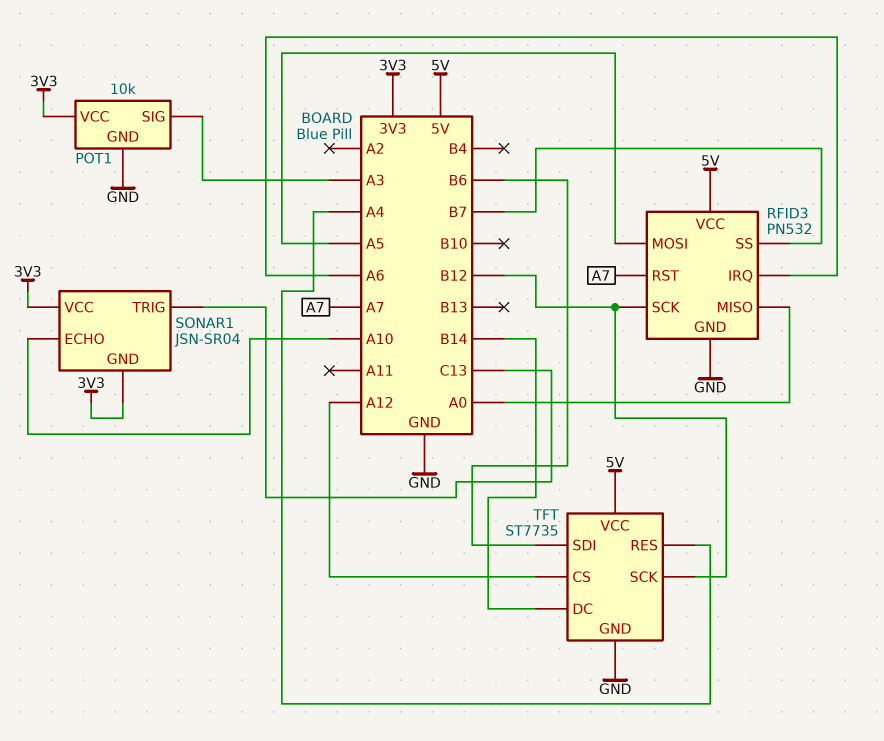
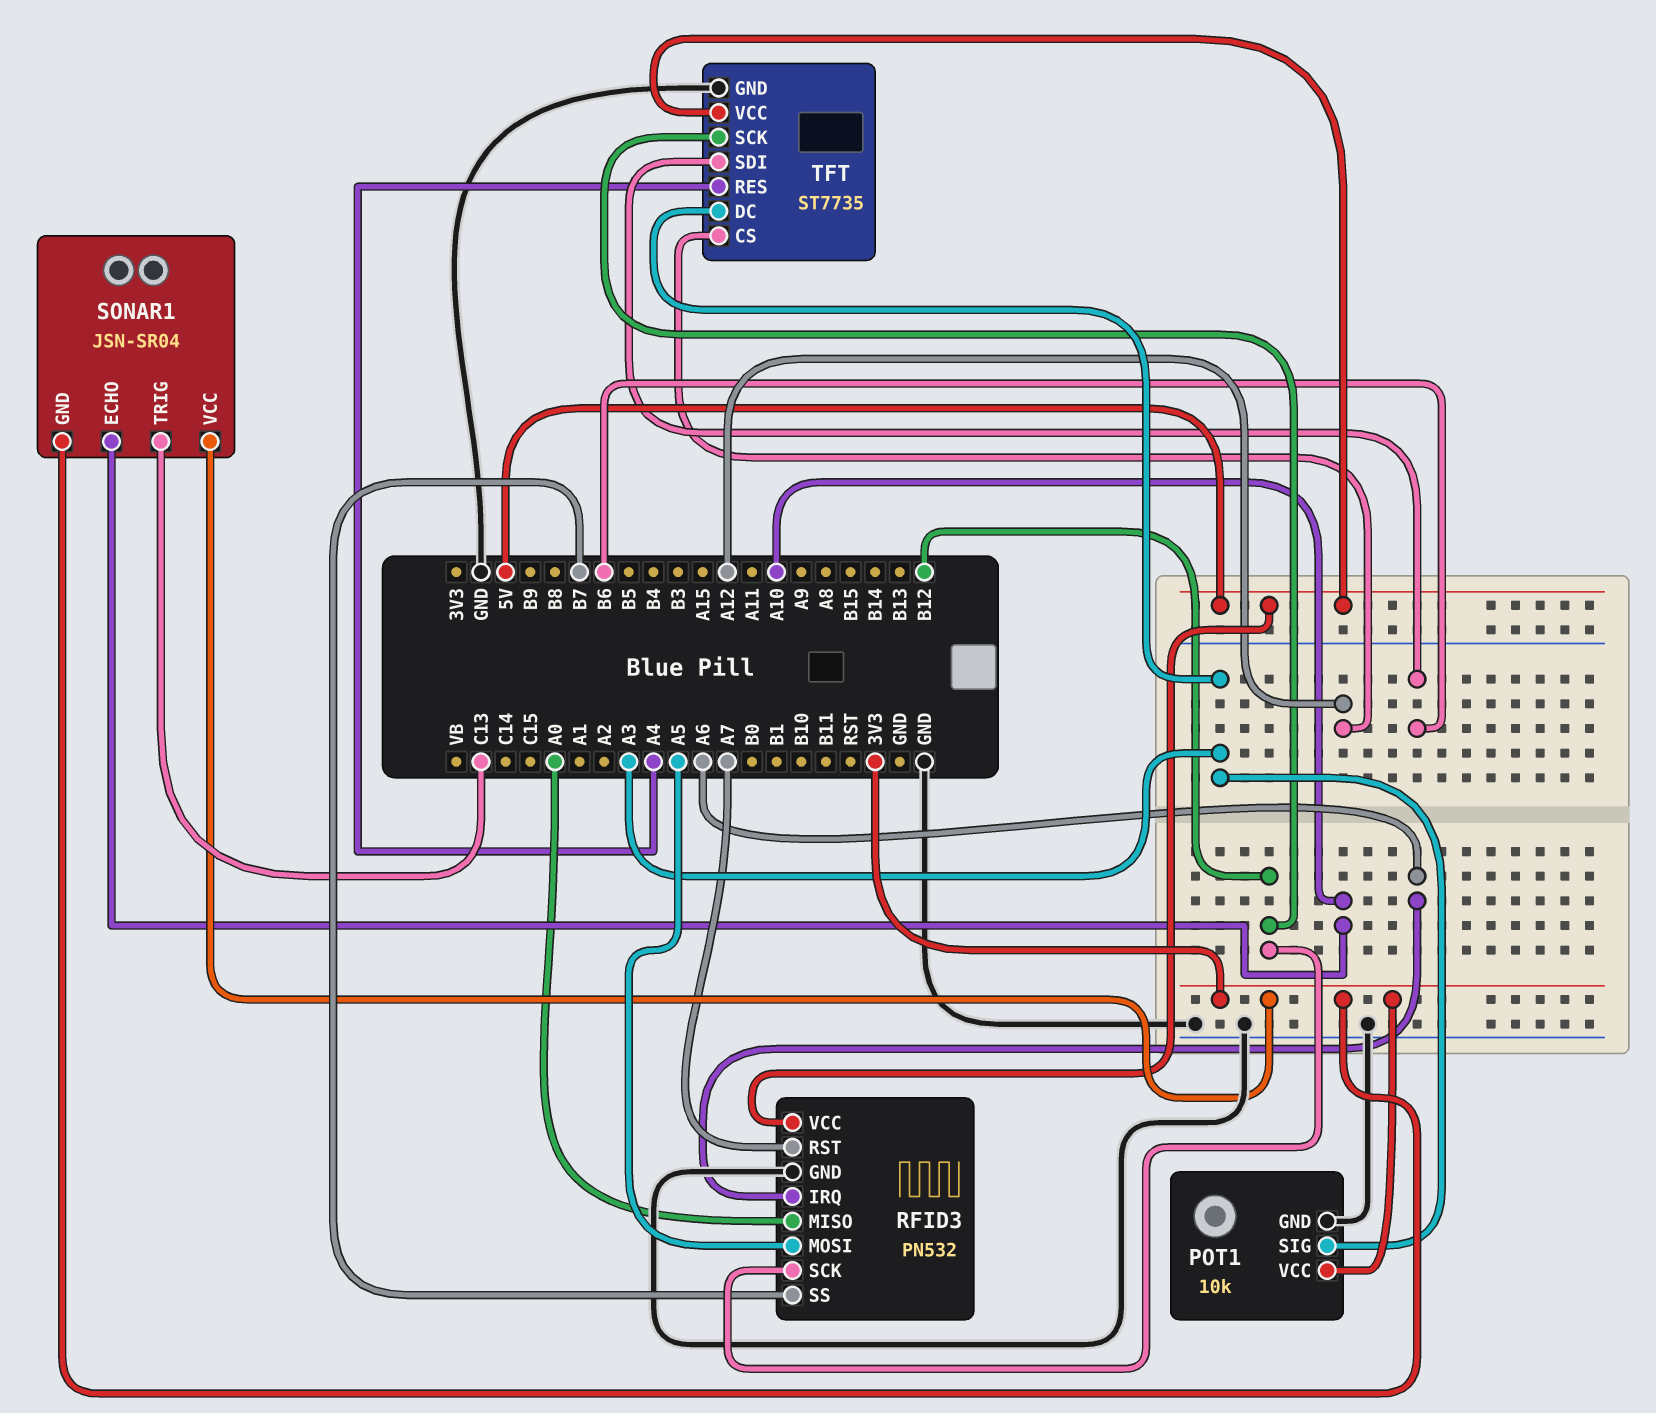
TFT pin DC: B14 -> A3

